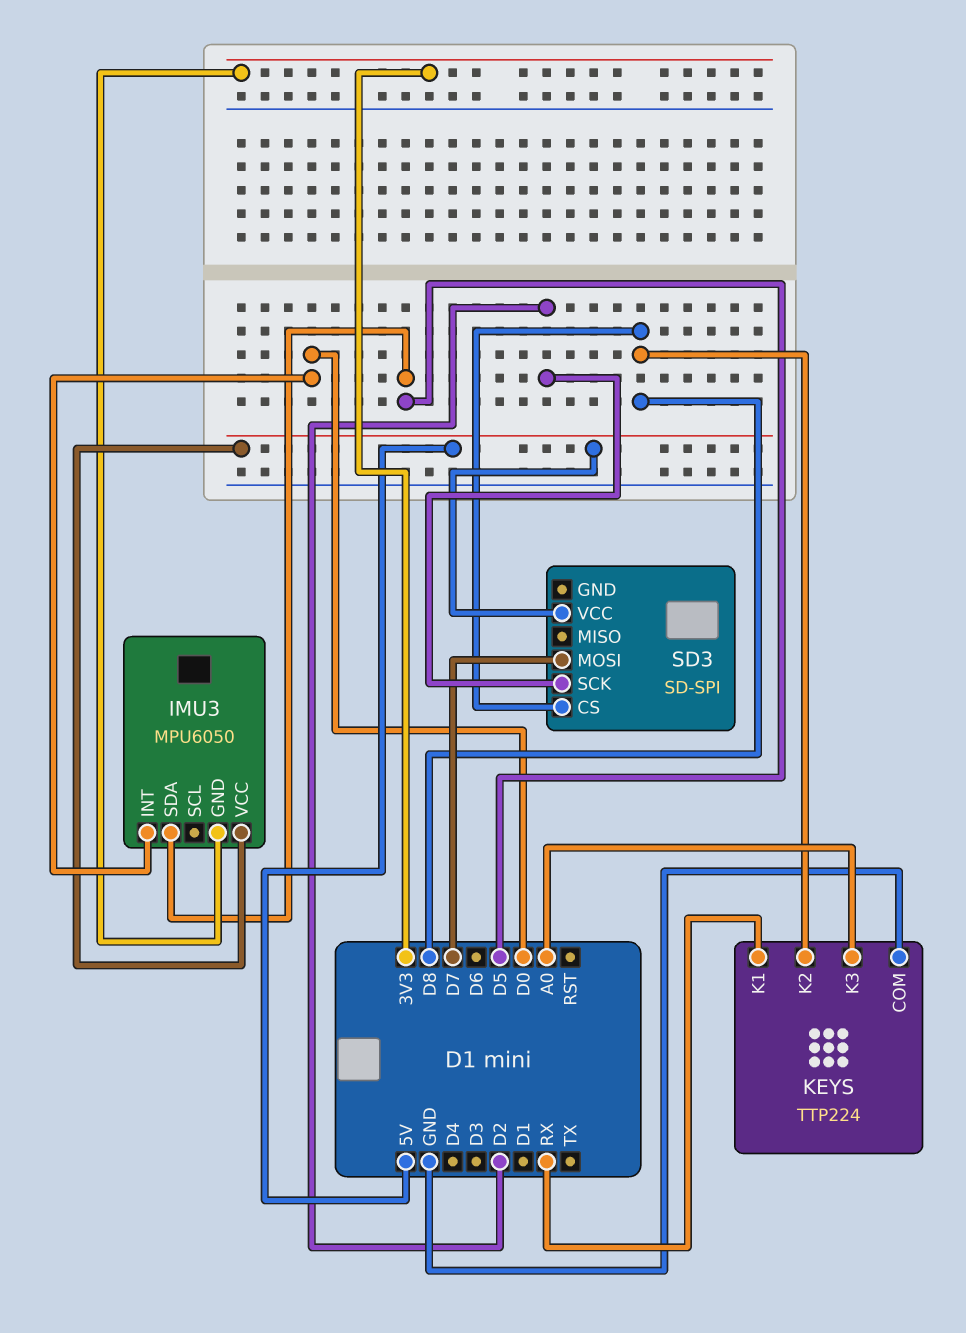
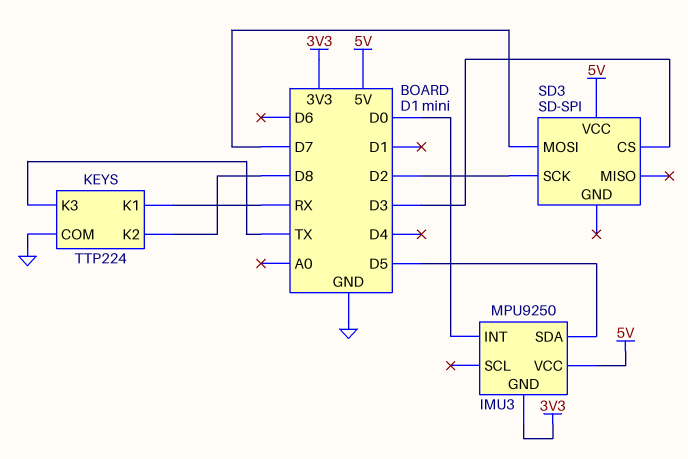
IMU3: MPU6050 -> MPU9250
KEYS pin K3: A0 -> TX
SD3 pin CS: D8 -> D3

